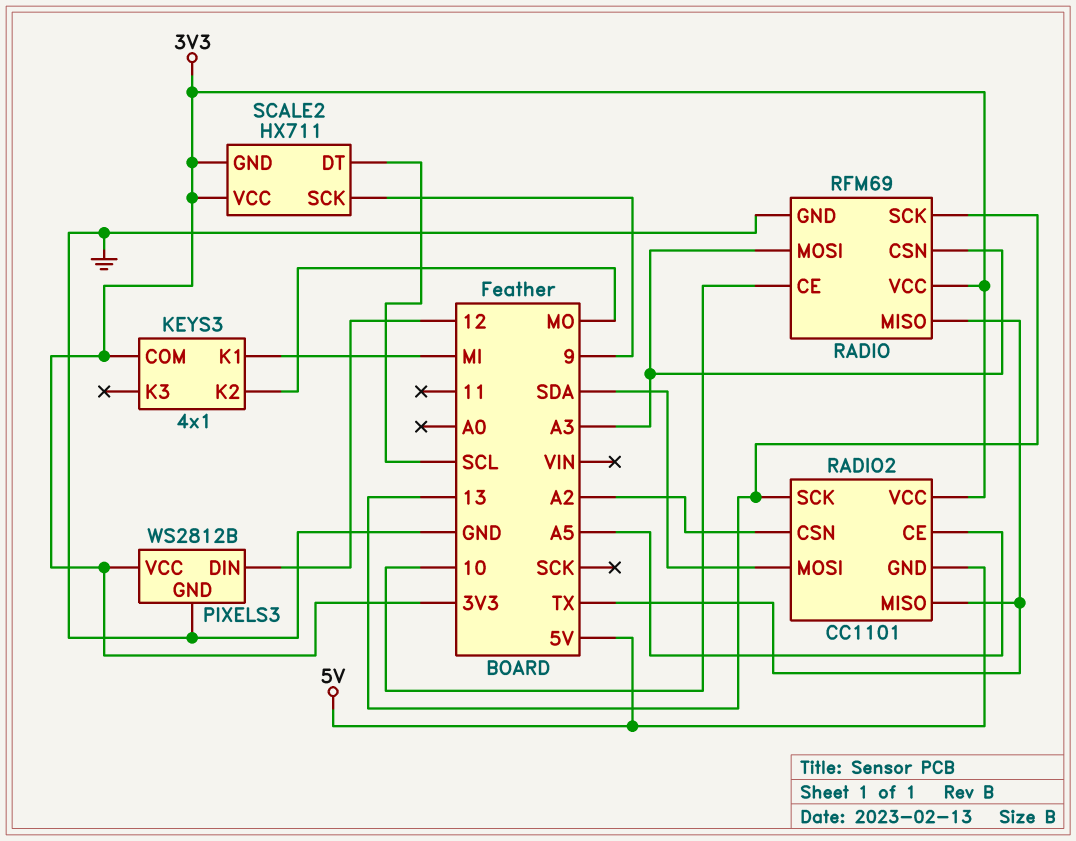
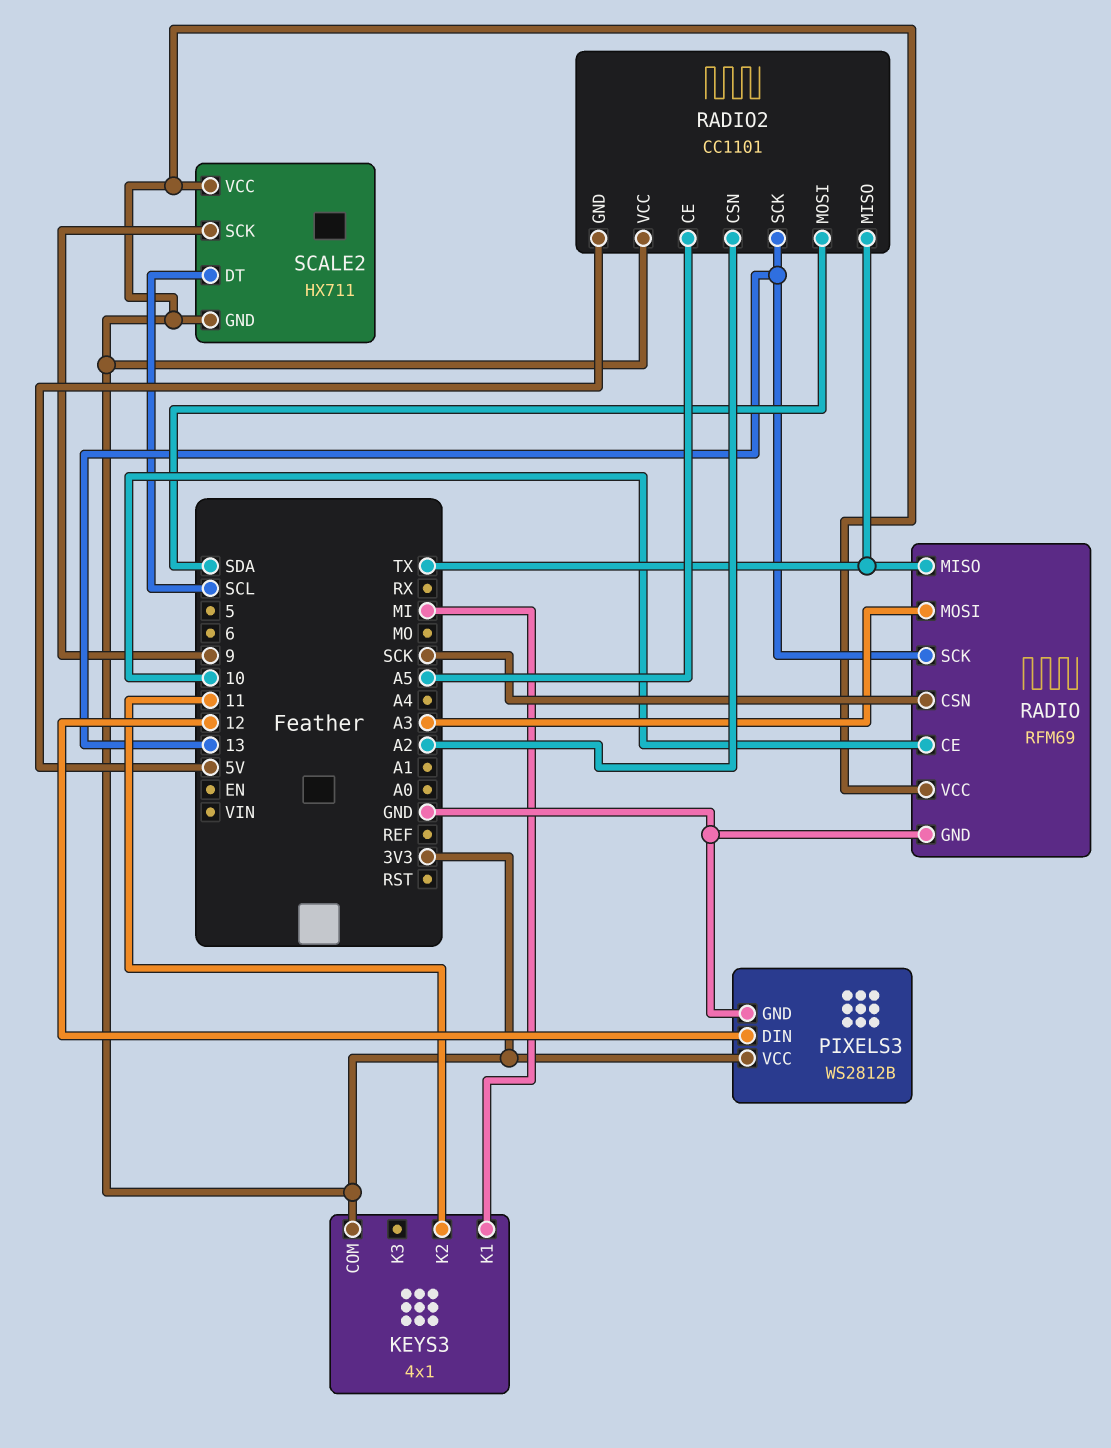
KEYS3 pin K2: MO -> 11
RADIO pin CSN: A3 -> SCK

